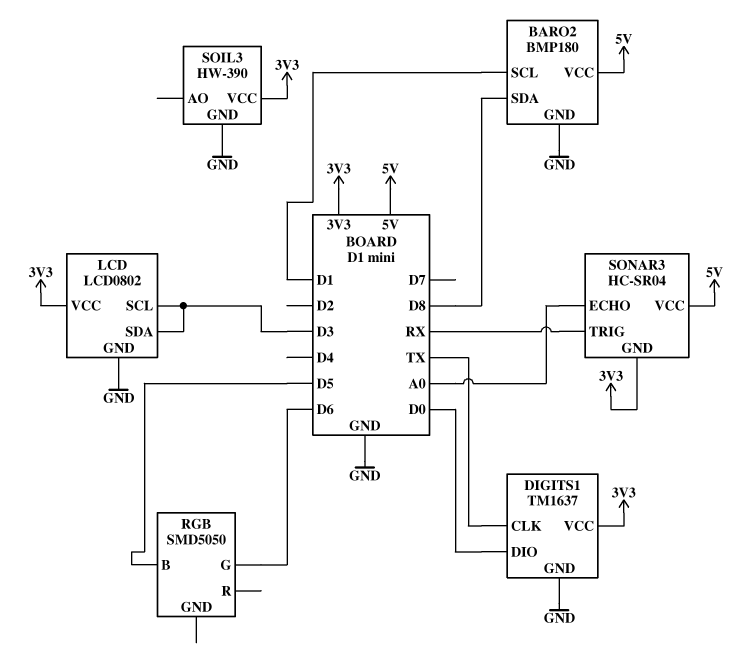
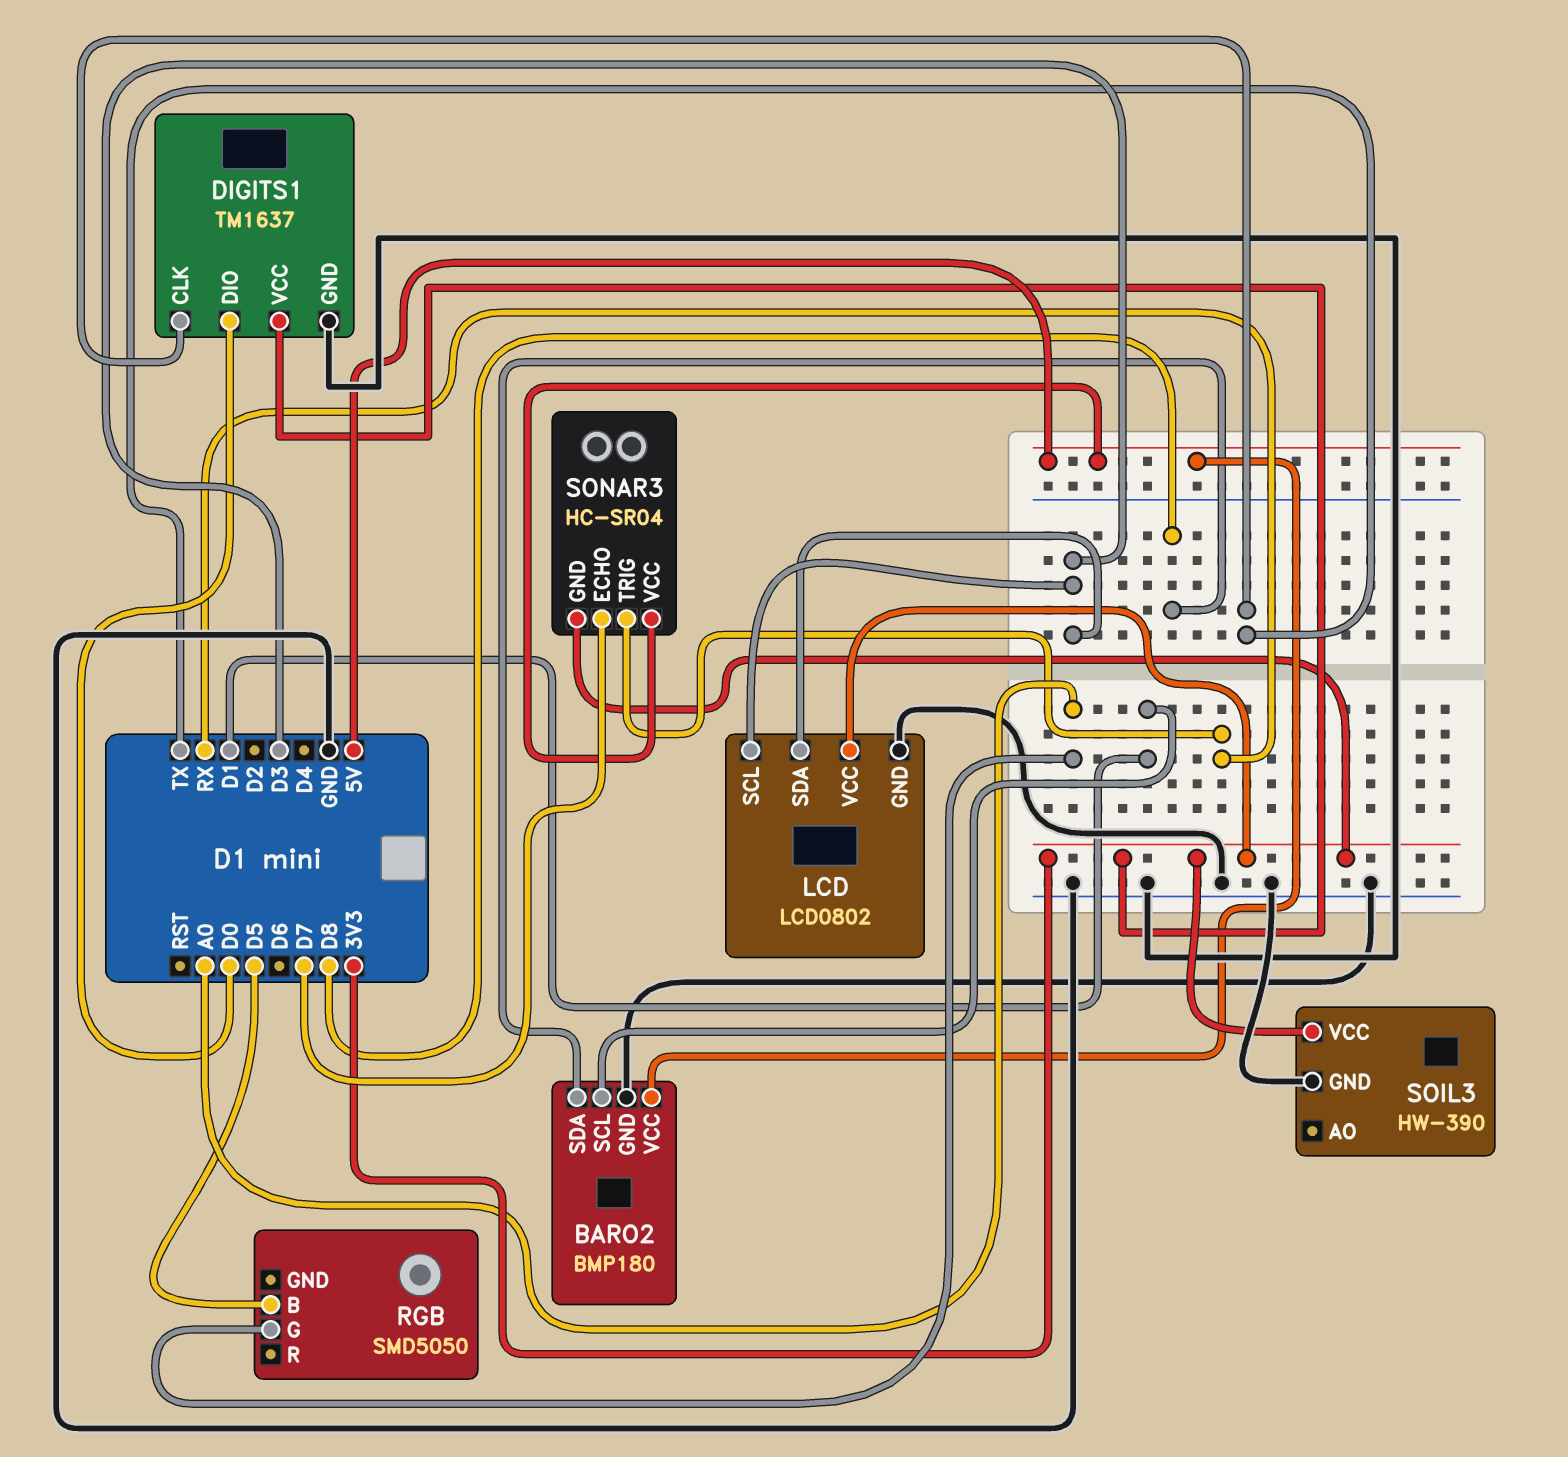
RGB pin G: D6 -> A0
SONAR3 pin ECHO: A0 -> D7

